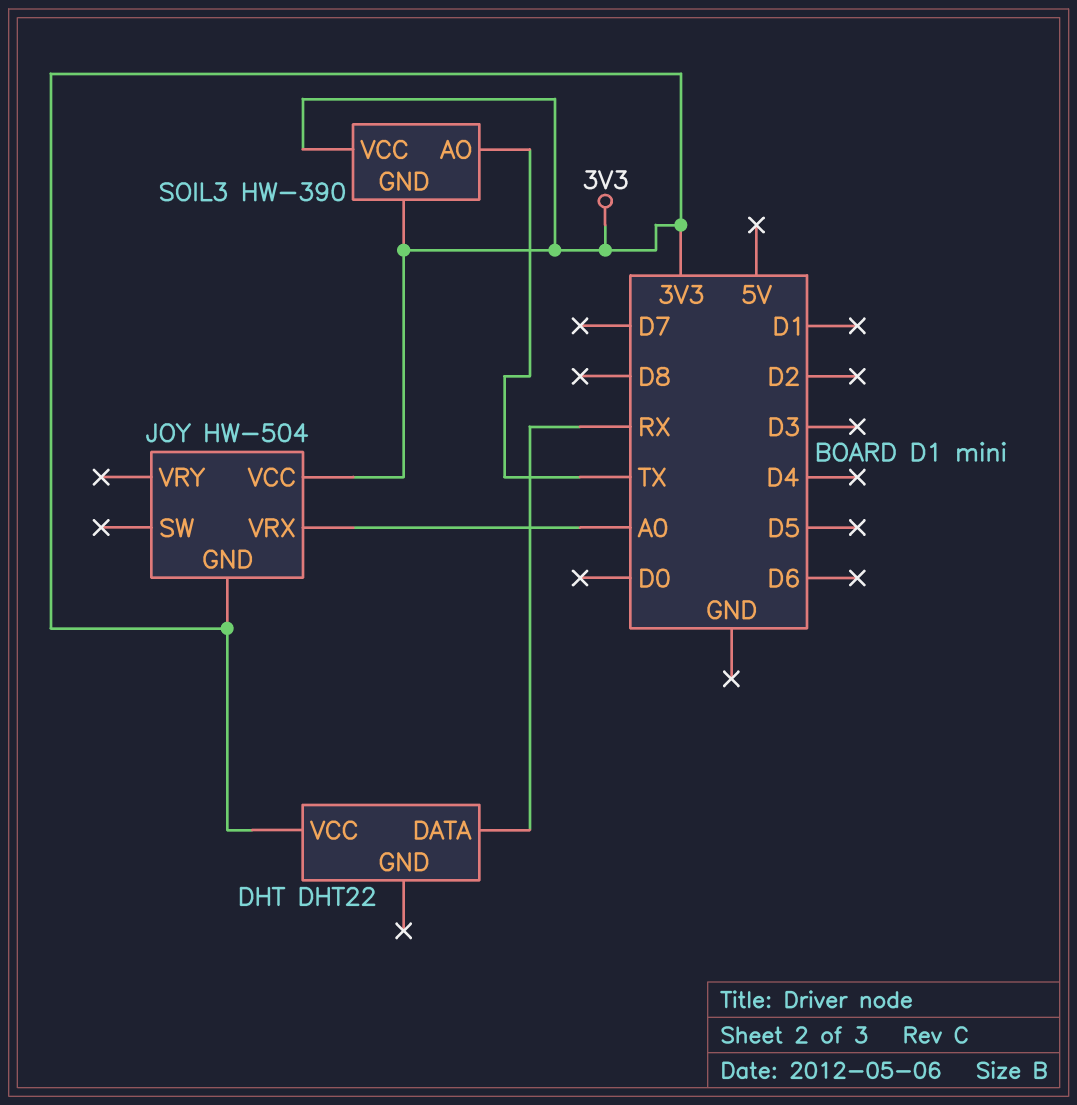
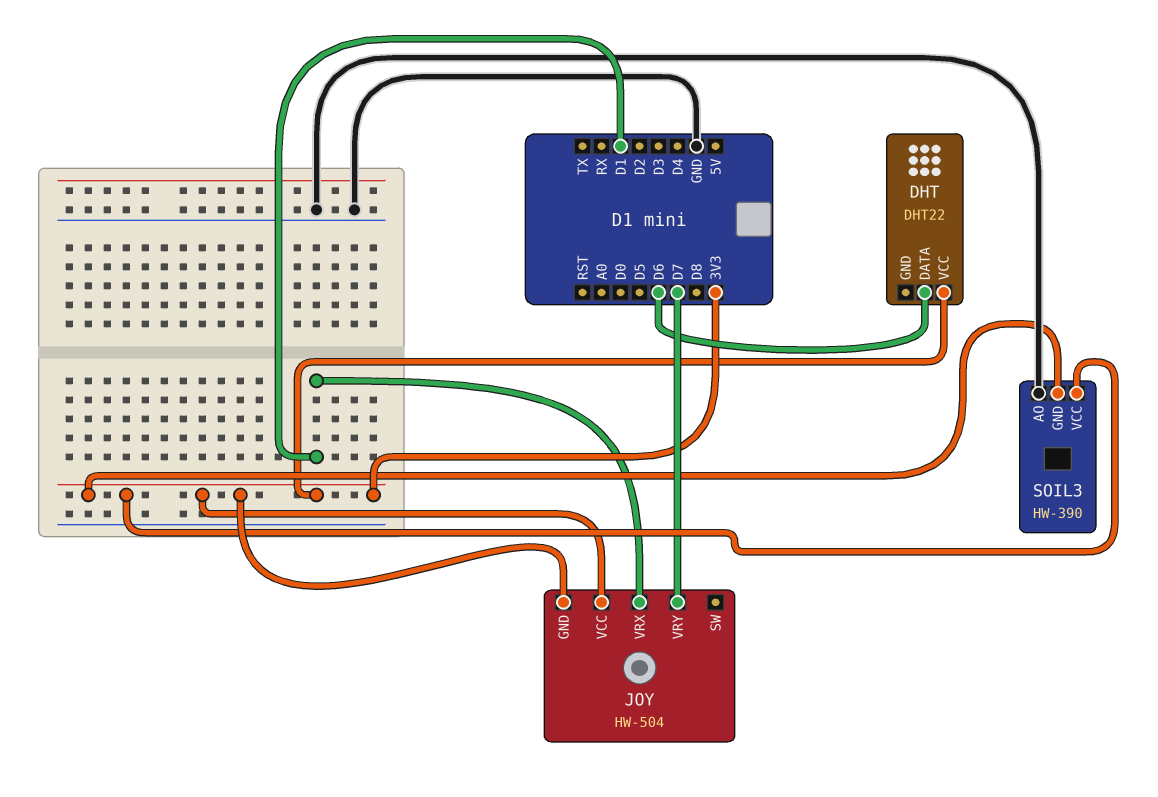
DHT pin DATA: RX -> D6
JOY pin VRX: A0 -> D1
JOY pin VRY: none -> D7
SOIL3 pin AO: TX -> GND

